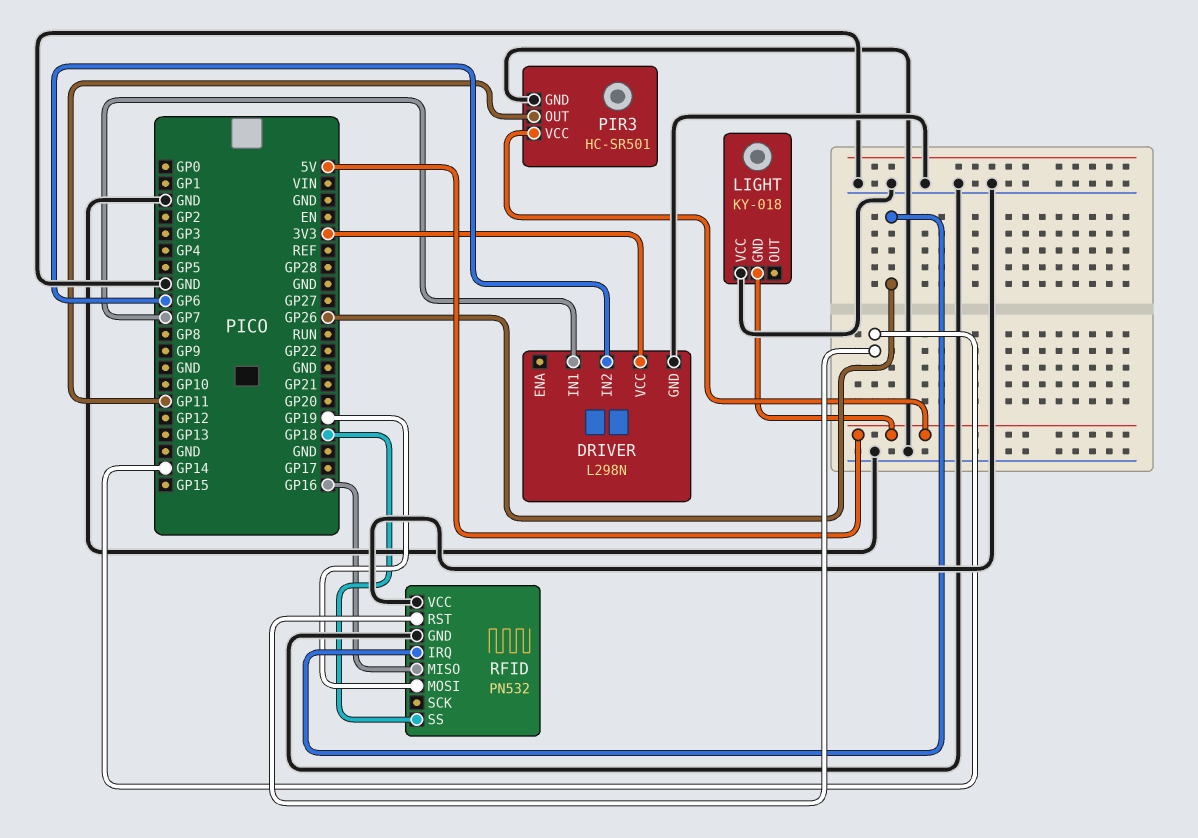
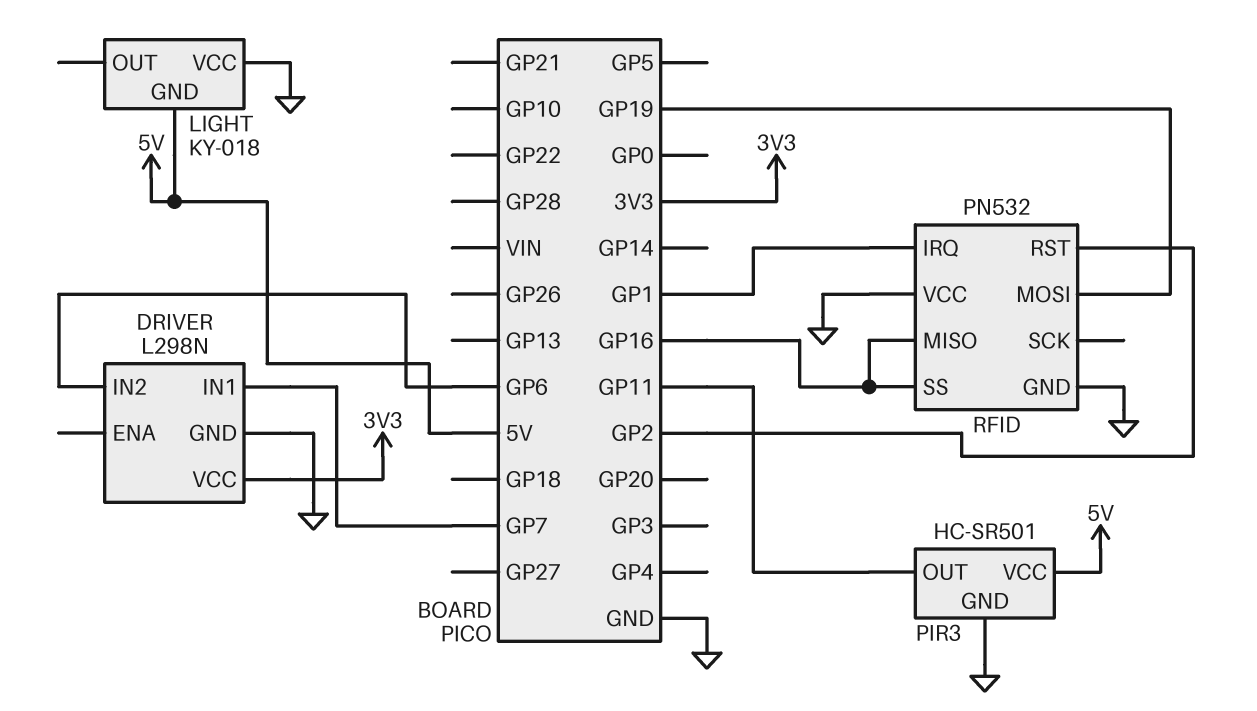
RFID pin IRQ: GP26 -> GP1
RFID pin RST: GP14 -> GP2
RFID pin SS: GP18 -> GP16

